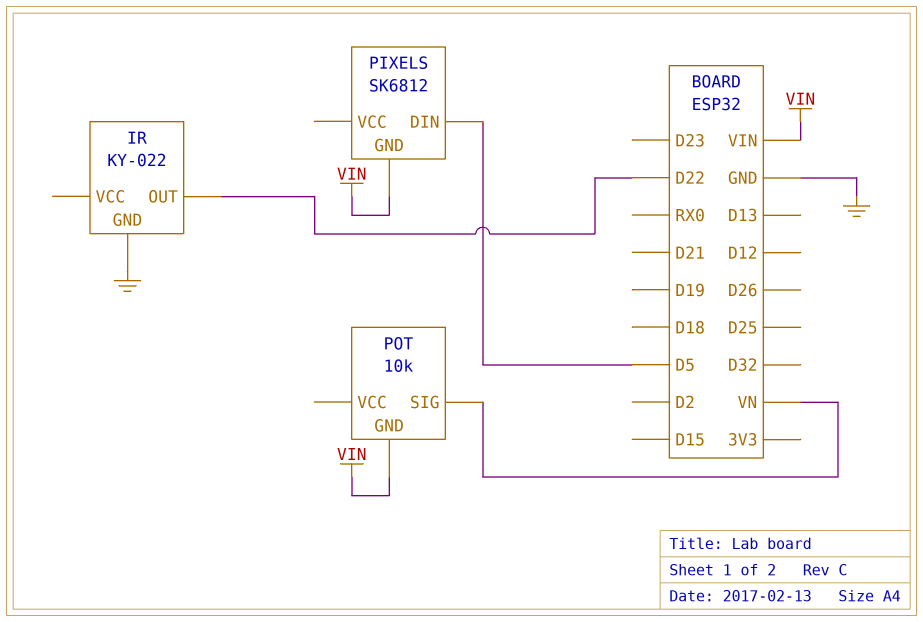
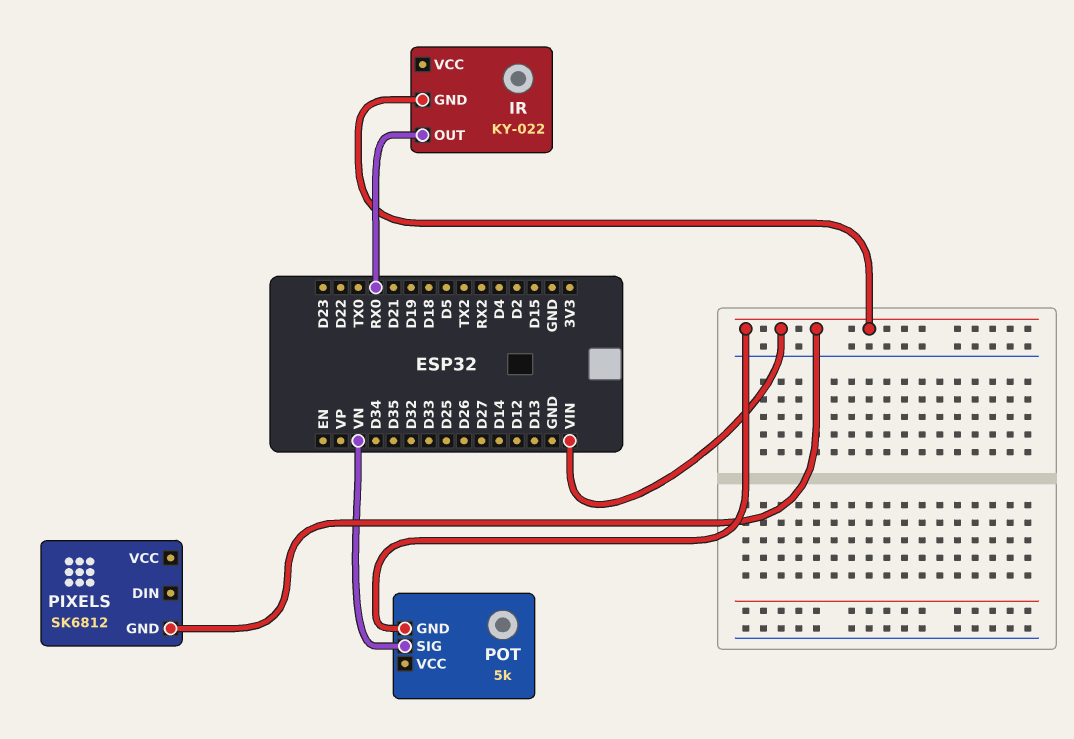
IR pin GND: GND -> VIN
IR pin OUT: D22 -> RX0
PIXELS pin DIN: D5 -> none
POT: 10k -> 5k

